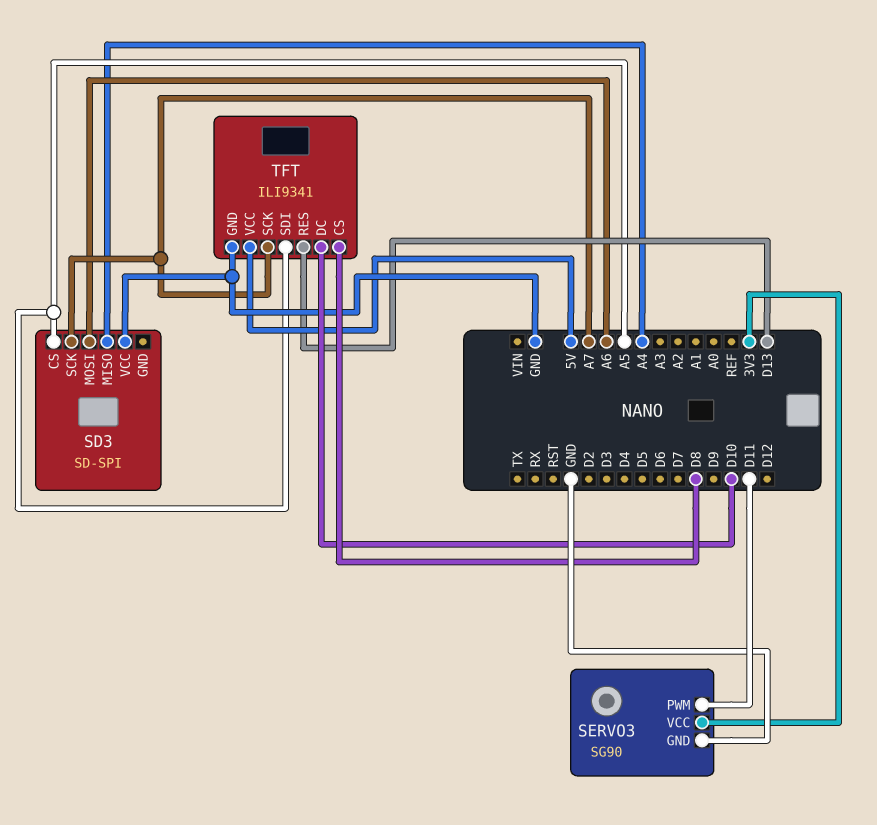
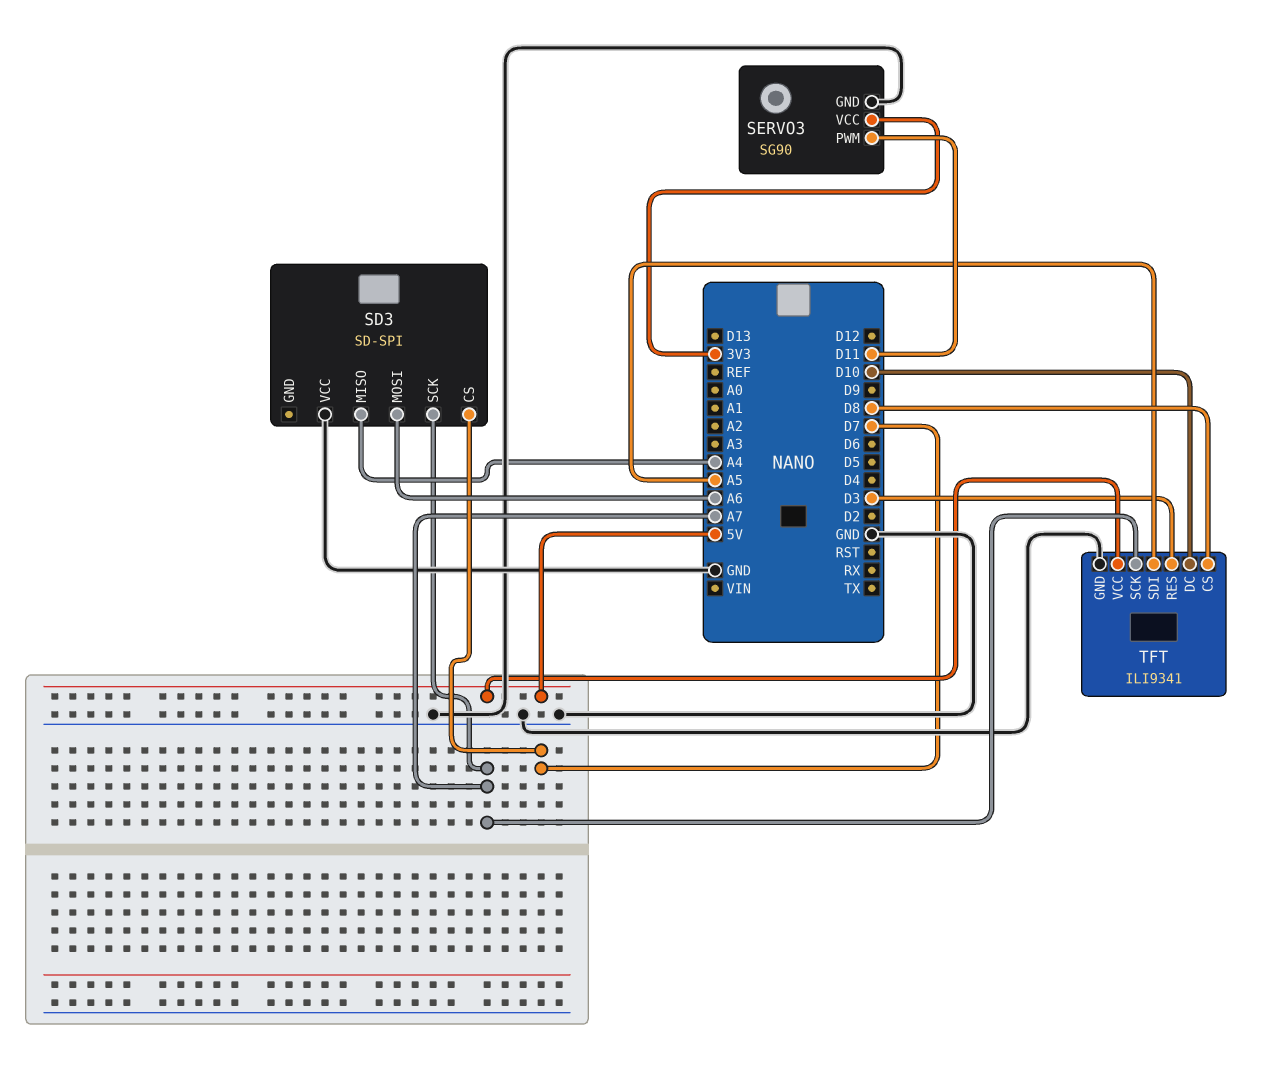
SD3 pin CS: A5 -> D7
TFT pin RES: D13 -> D3

